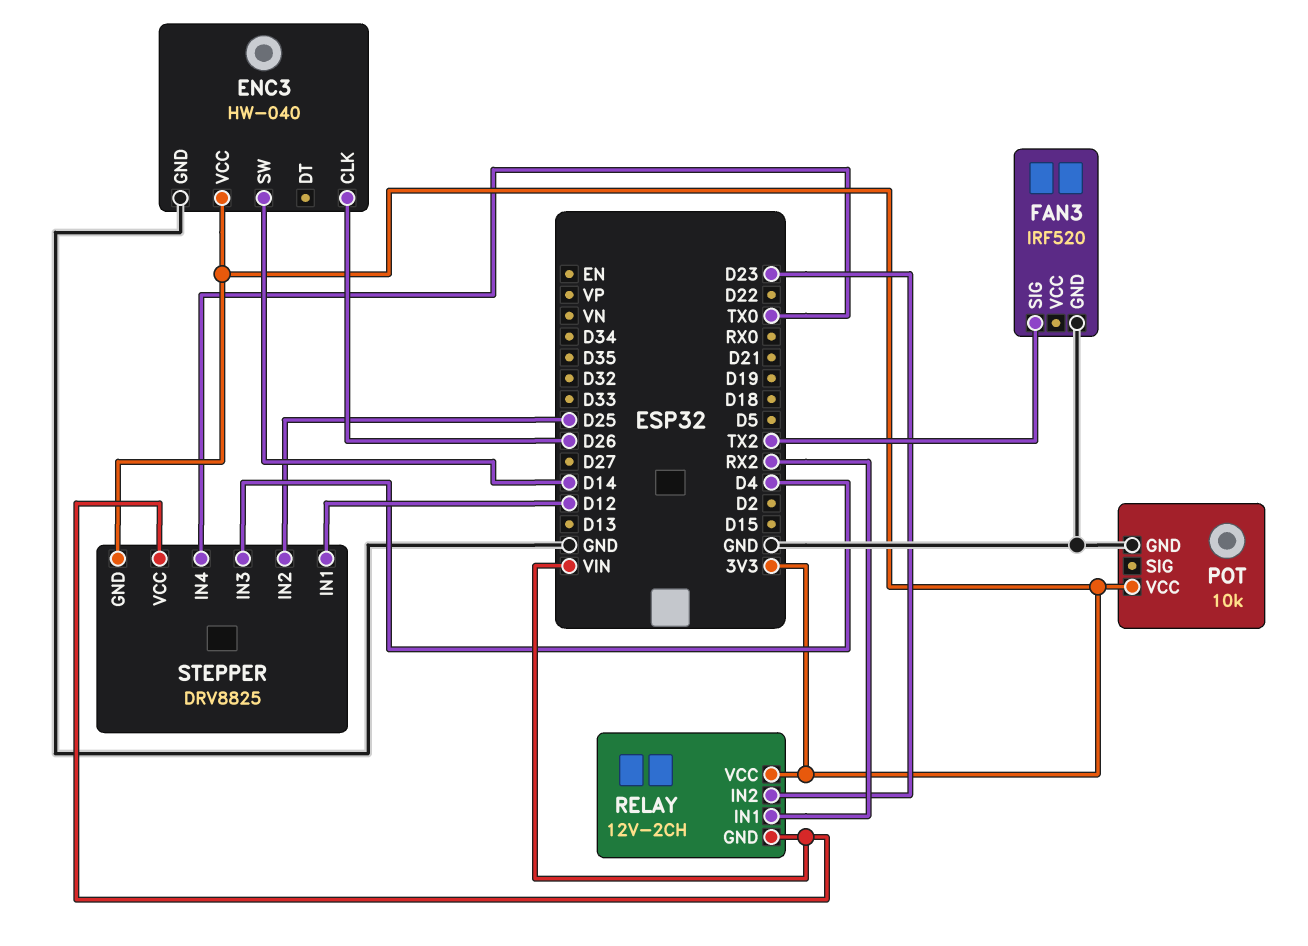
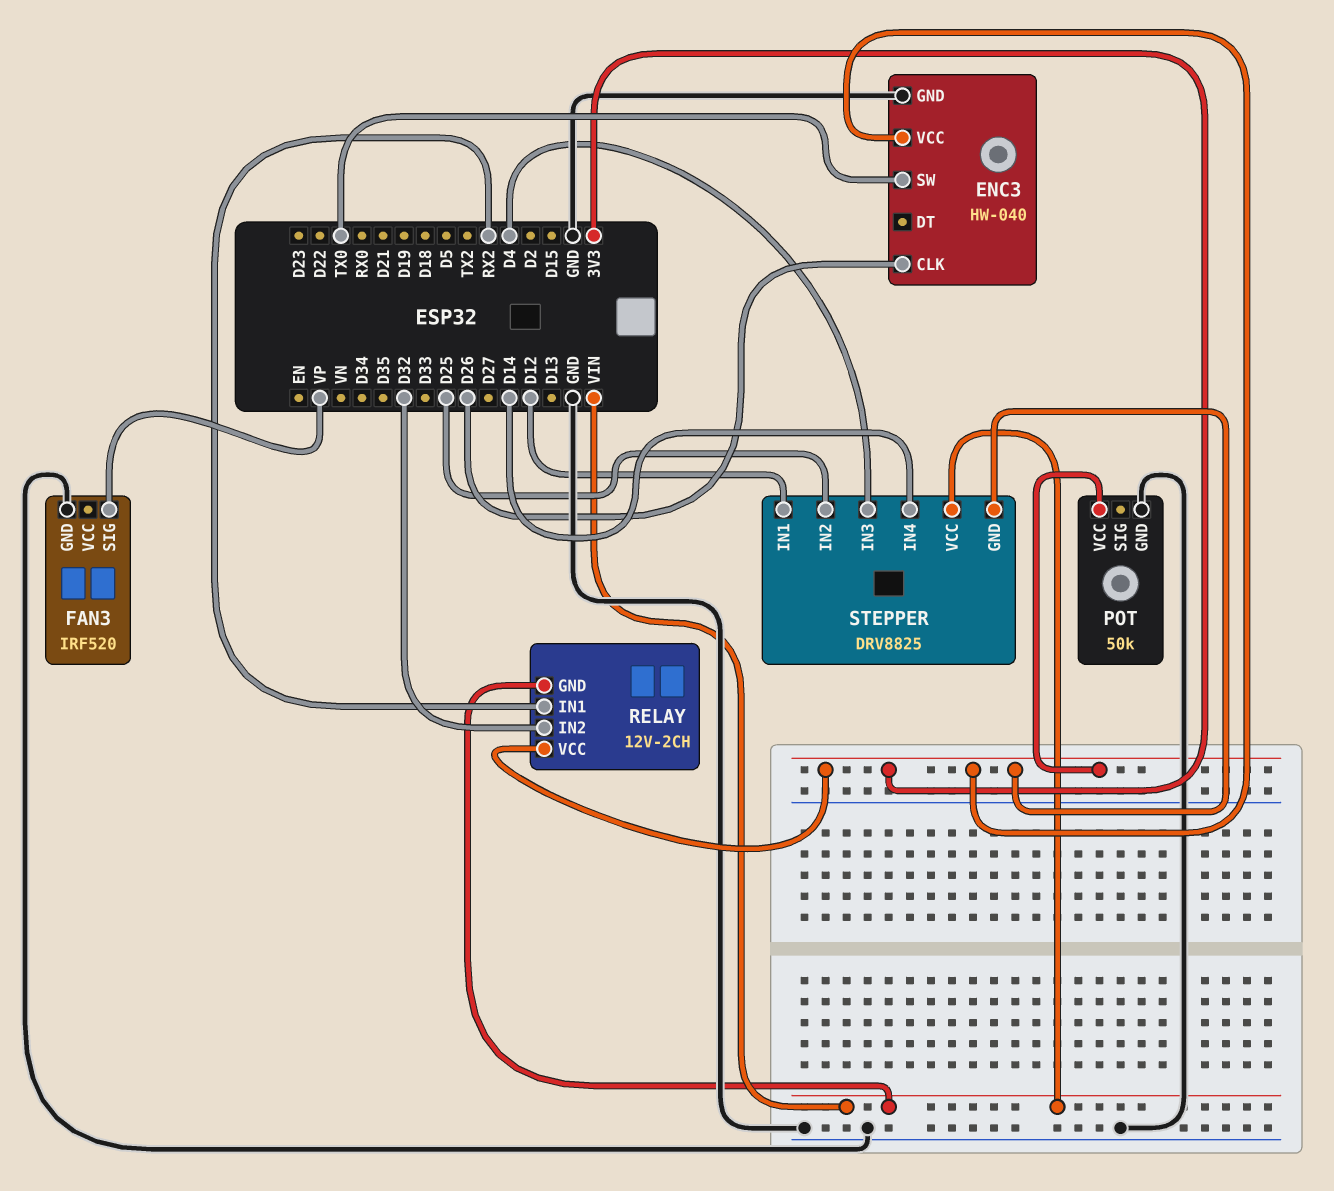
ENC3 pin SW: D14 -> TX0
FAN3 pin SIG: TX2 -> VP
POT: 10k -> 50k
RELAY pin IN2: D23 -> D32
STEPPER pin IN4: TX0 -> D14

